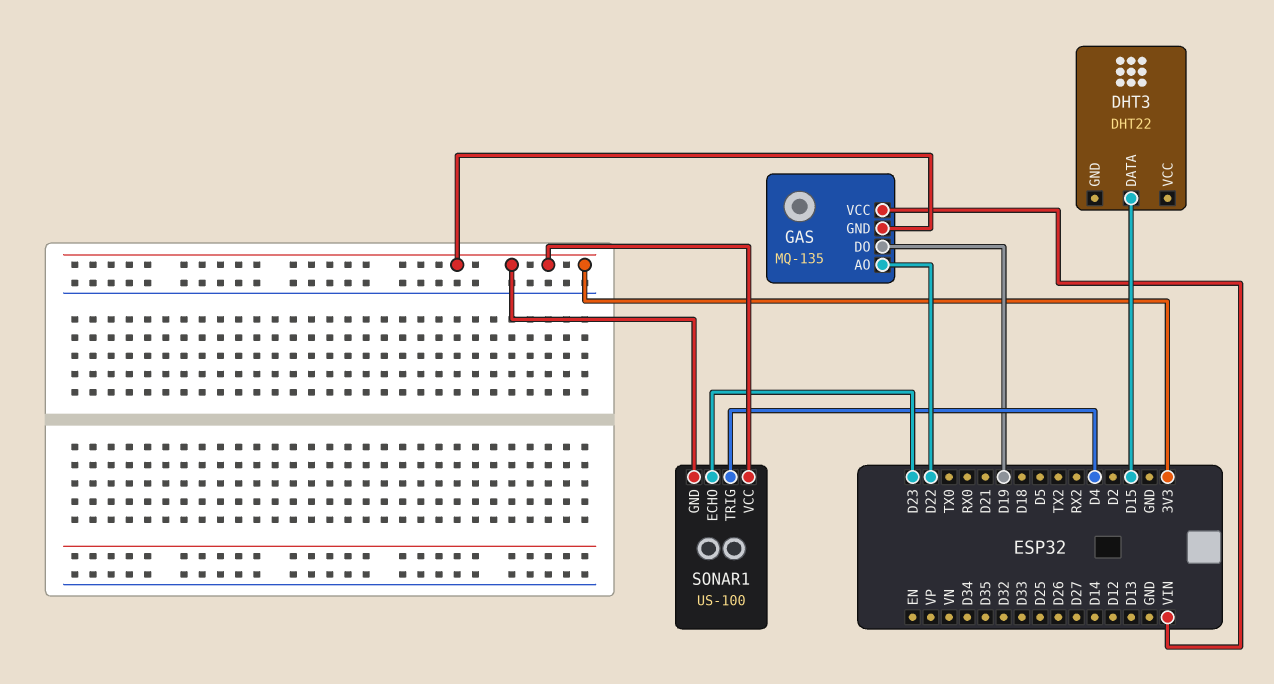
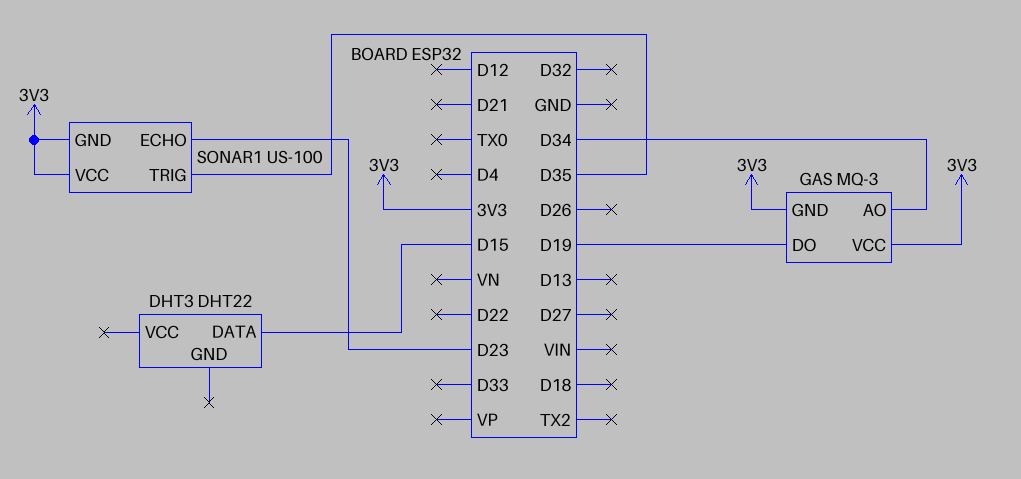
GAS: MQ-135 -> MQ-3
GAS pin AO: D22 -> D34
GAS pin VCC: VIN -> 3V3
SONAR1 pin TRIG: D4 -> D35

